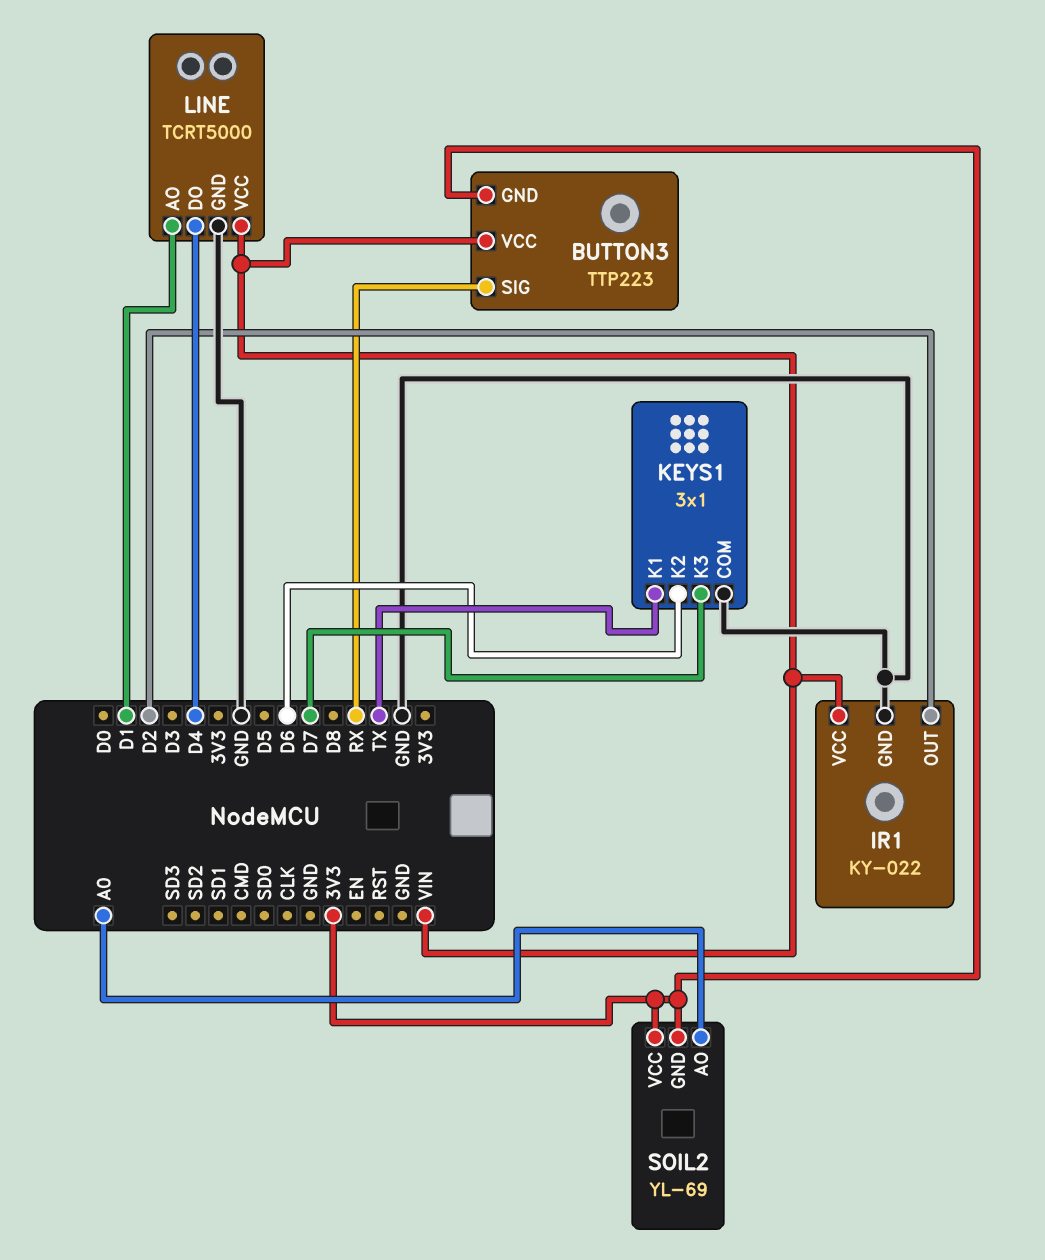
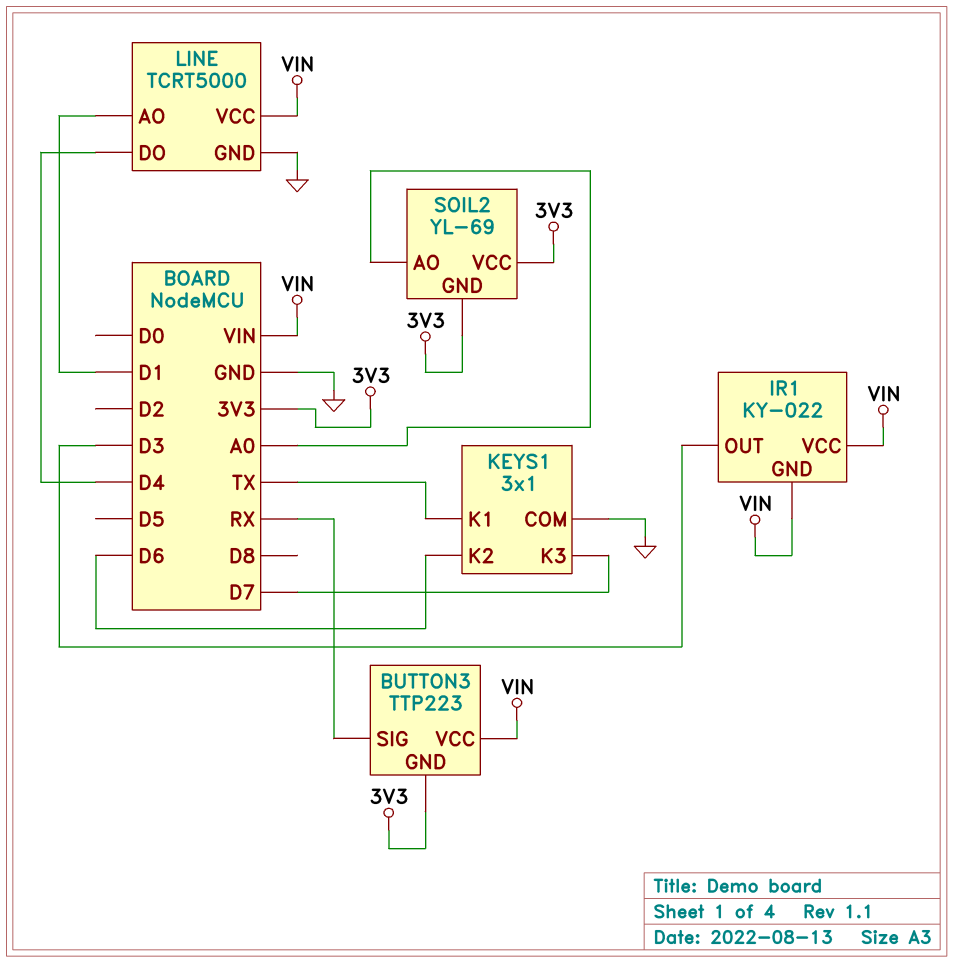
IR1 pin GND: GND -> VIN
IR1 pin OUT: D2 -> D3

